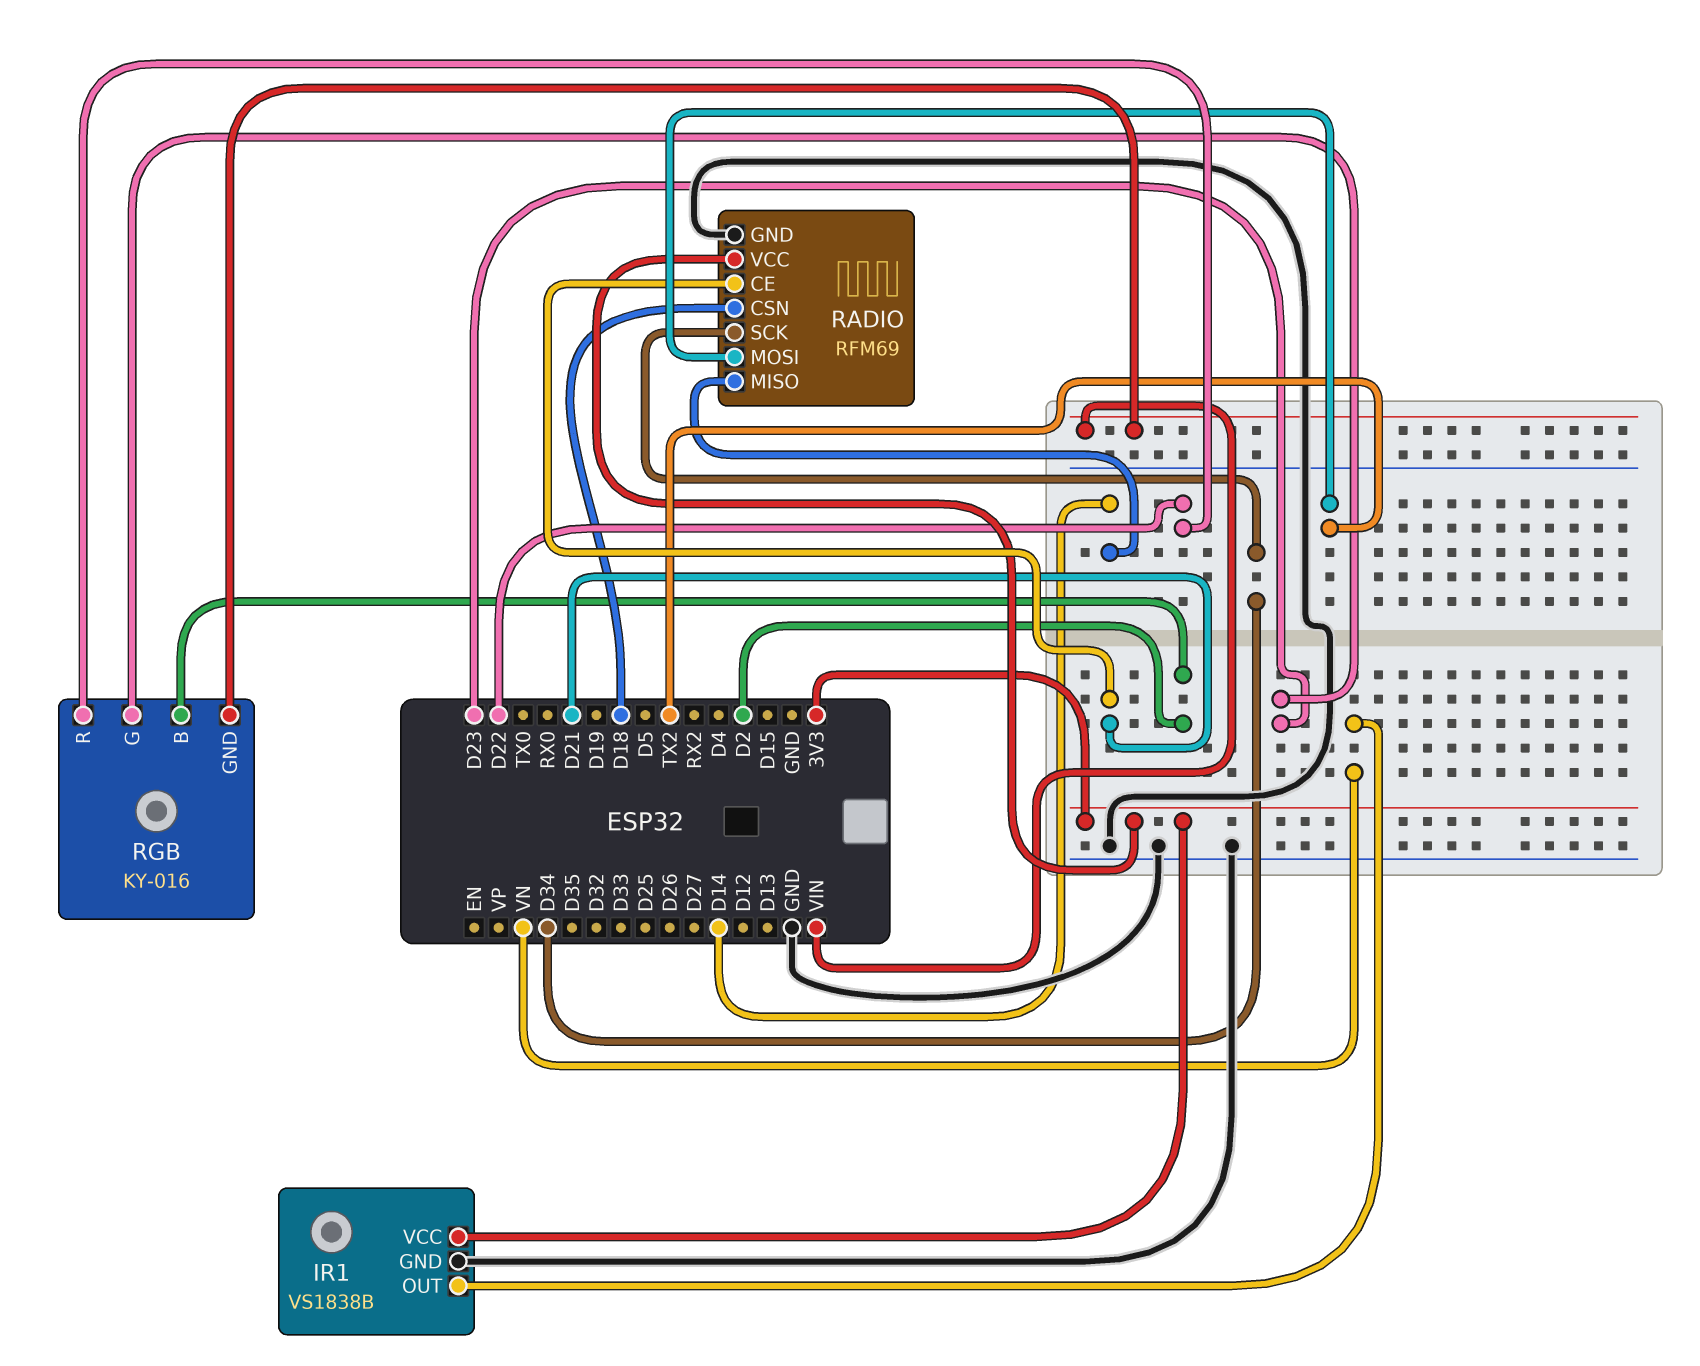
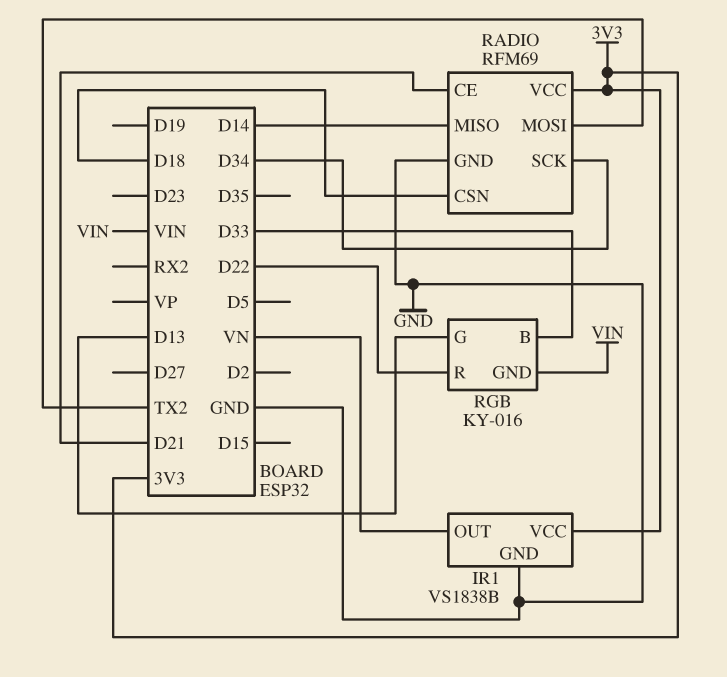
RGB pin B: D2 -> D33
RGB pin G: D23 -> D13

